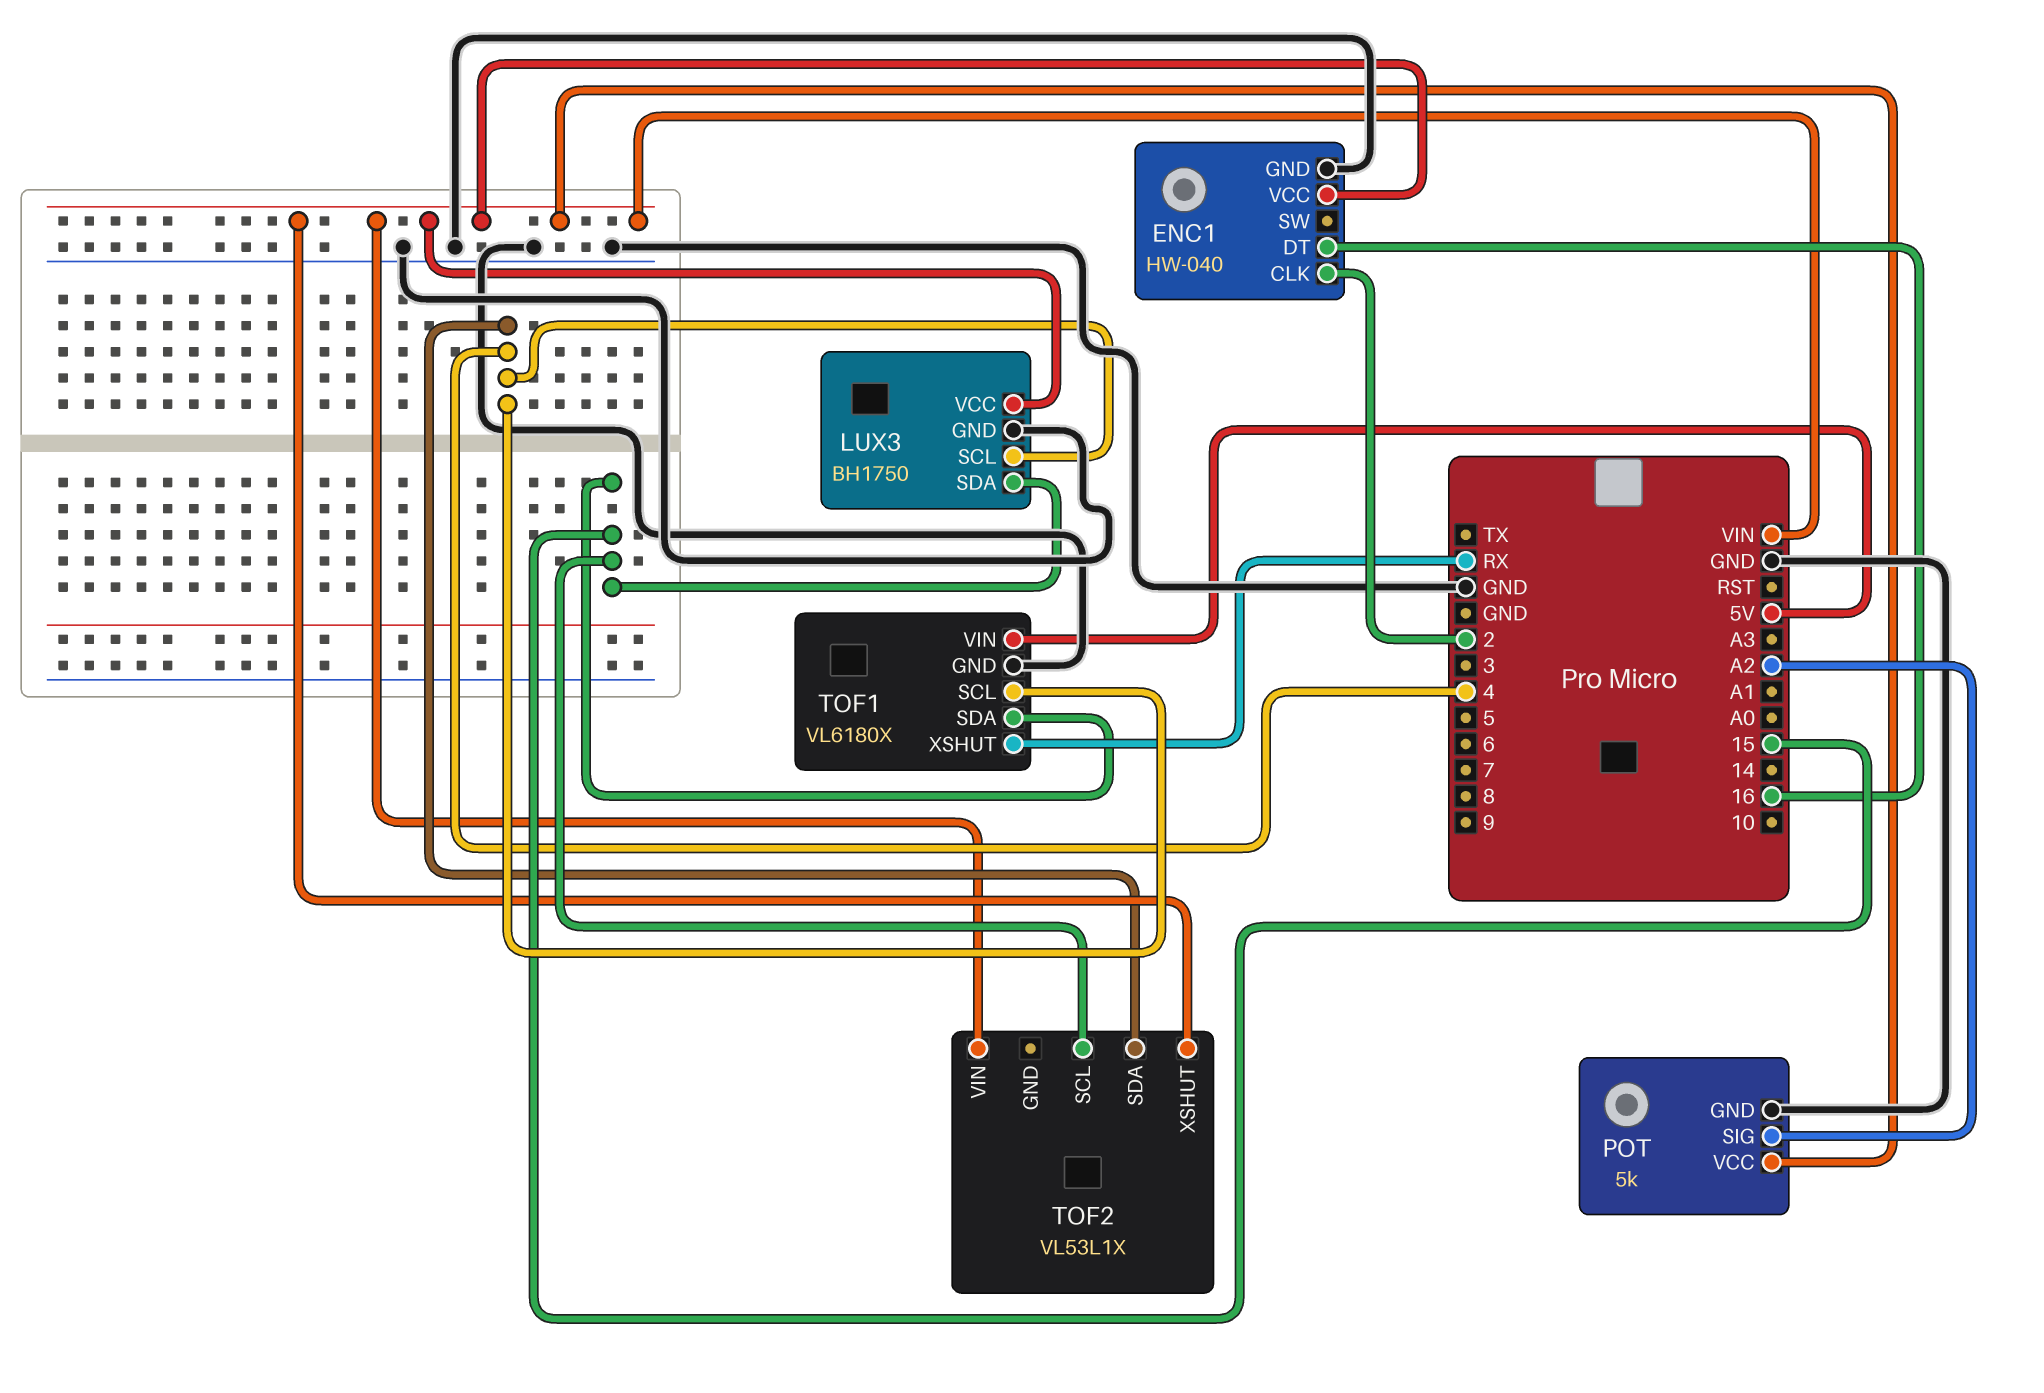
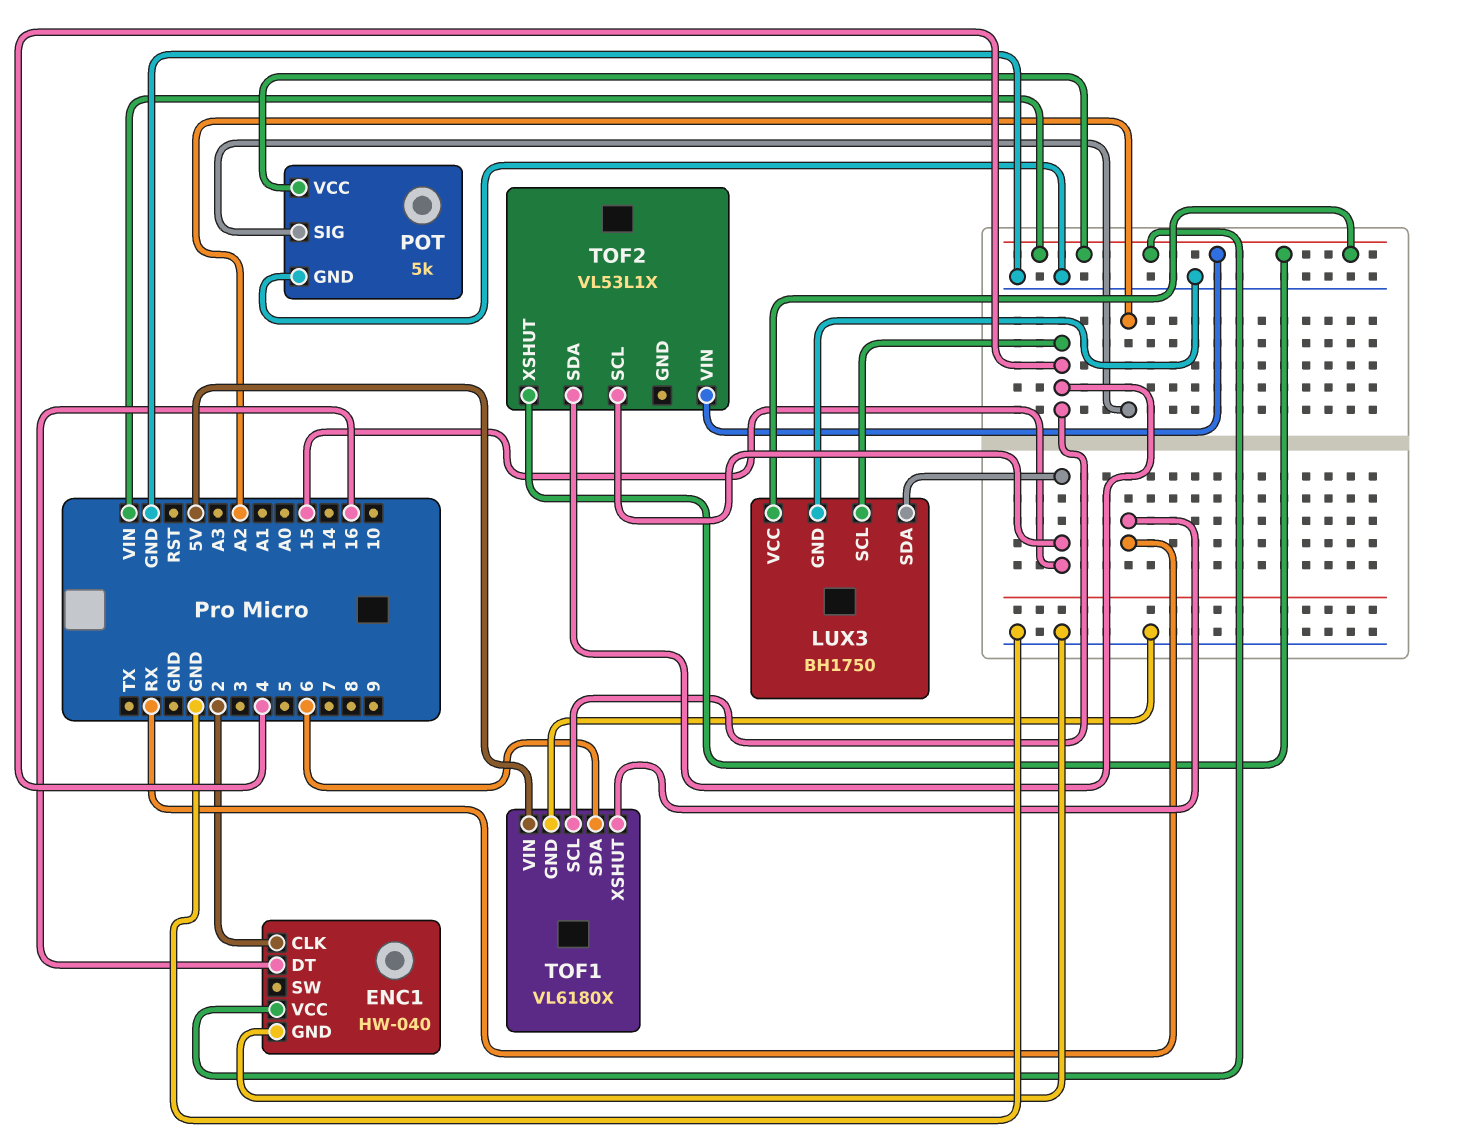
TOF1 pin SDA: 15 -> 6

